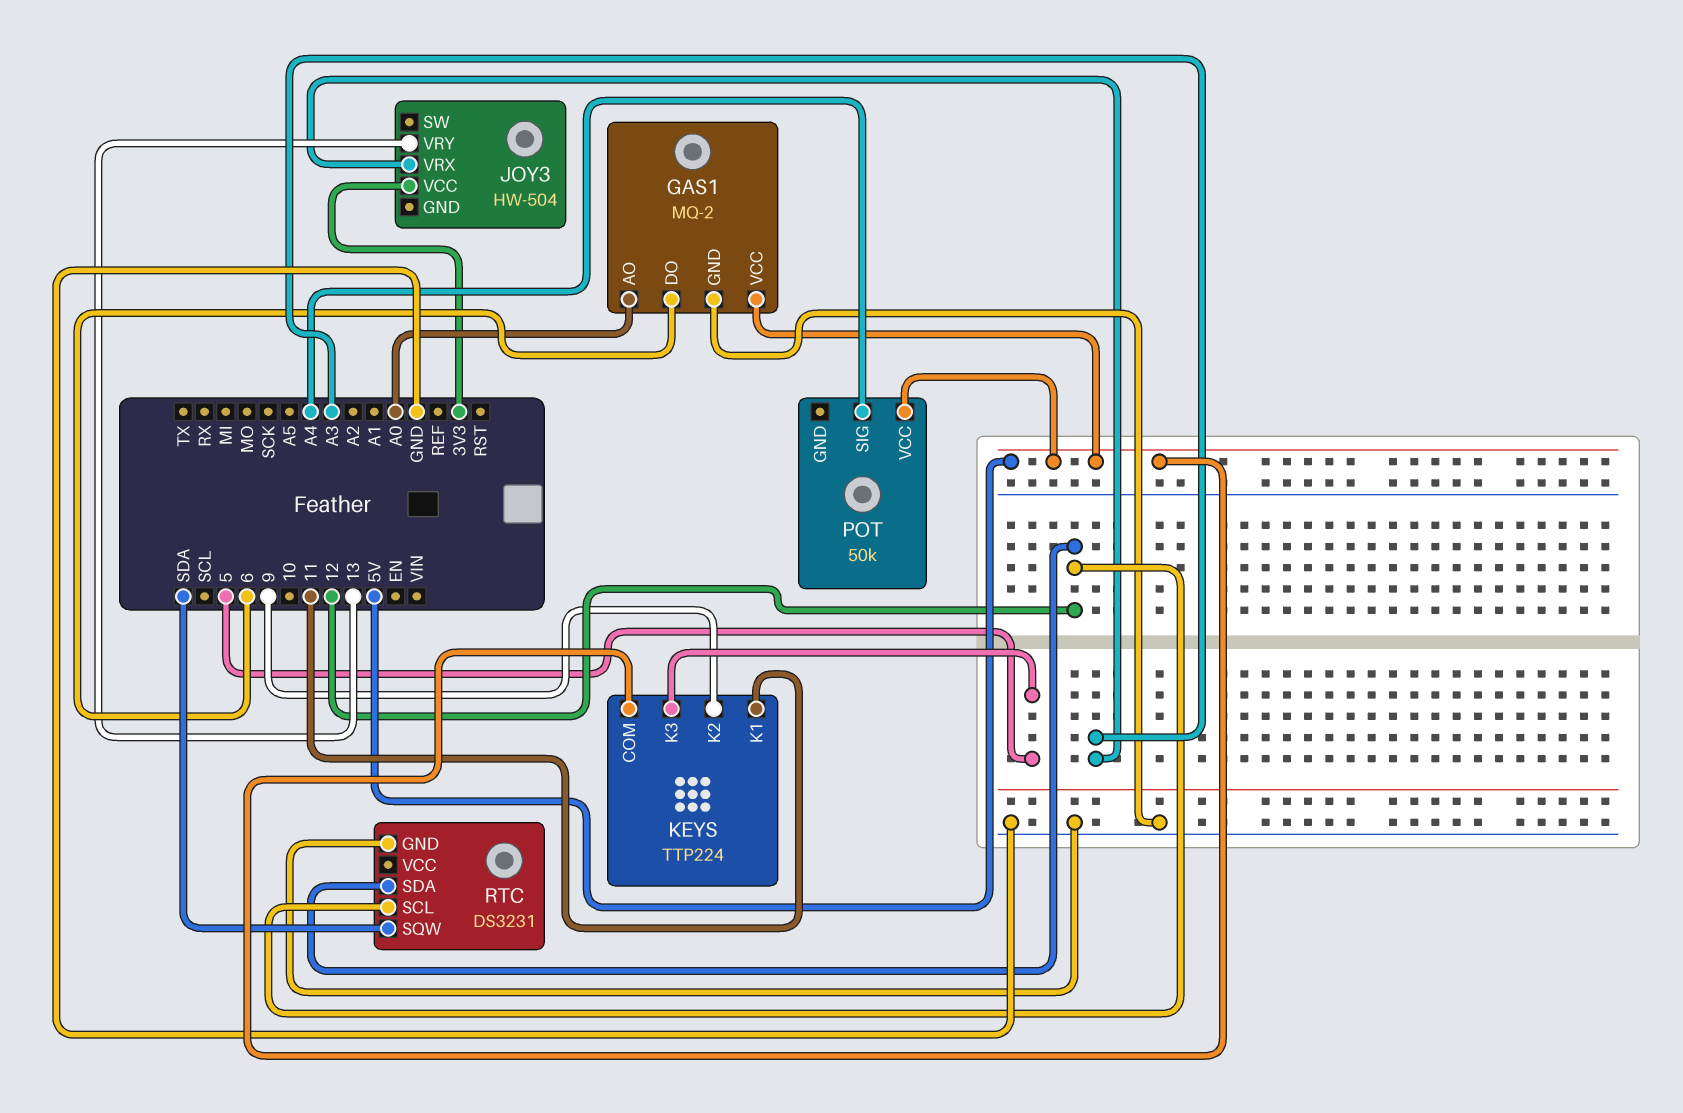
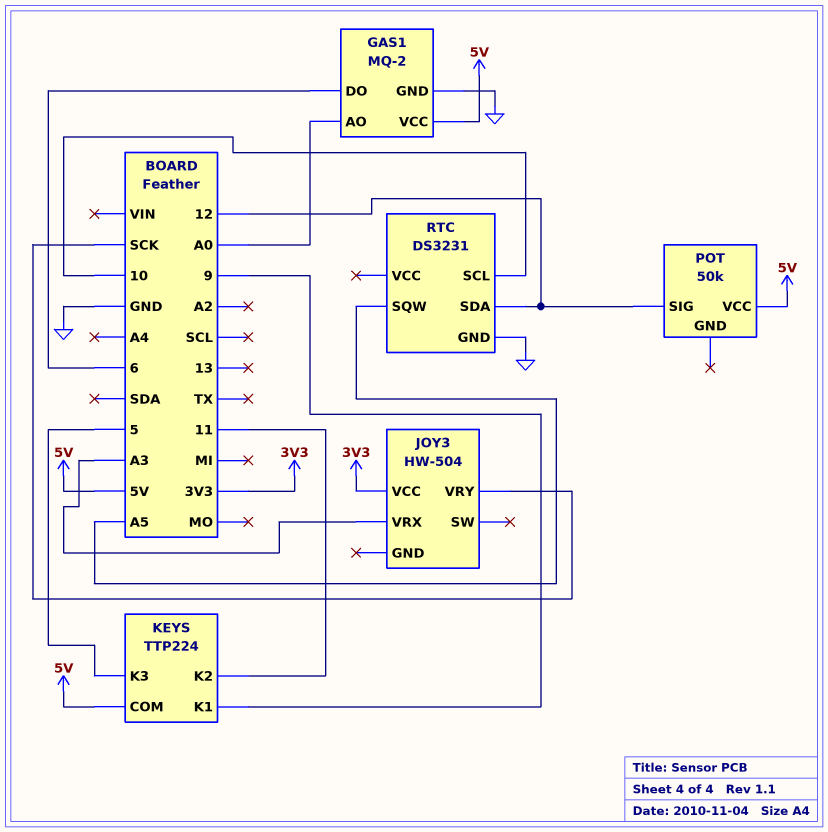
JOY3 pin VRY: 13 -> SCK
KEYS pin K1: 11 -> 9
KEYS pin K2: 9 -> 11
POT pin SIG: A4 -> 12
RTC pin SCL: 12 -> 10
RTC pin SQW: SDA -> A5

